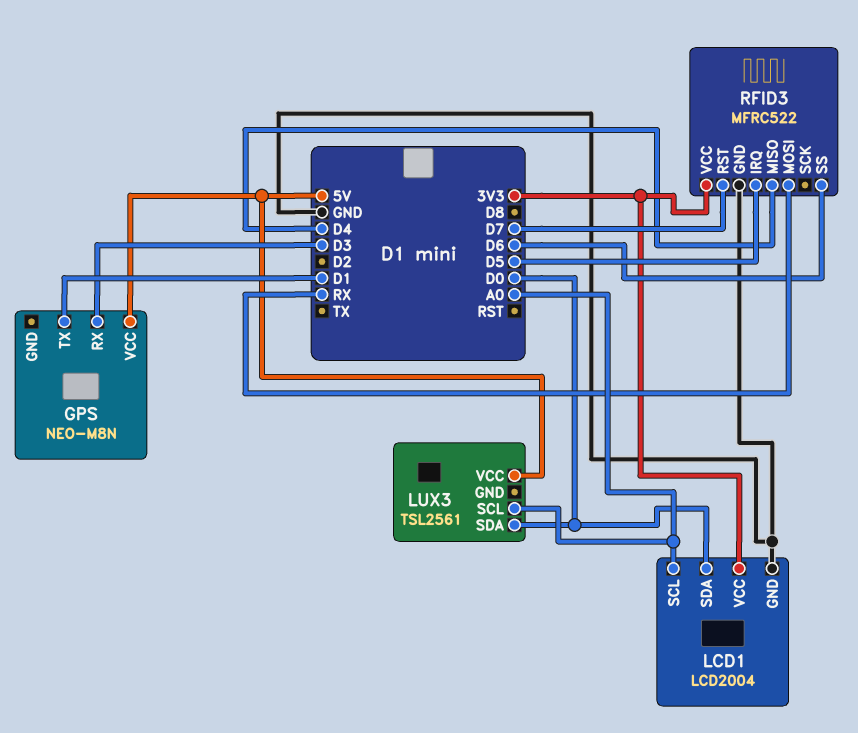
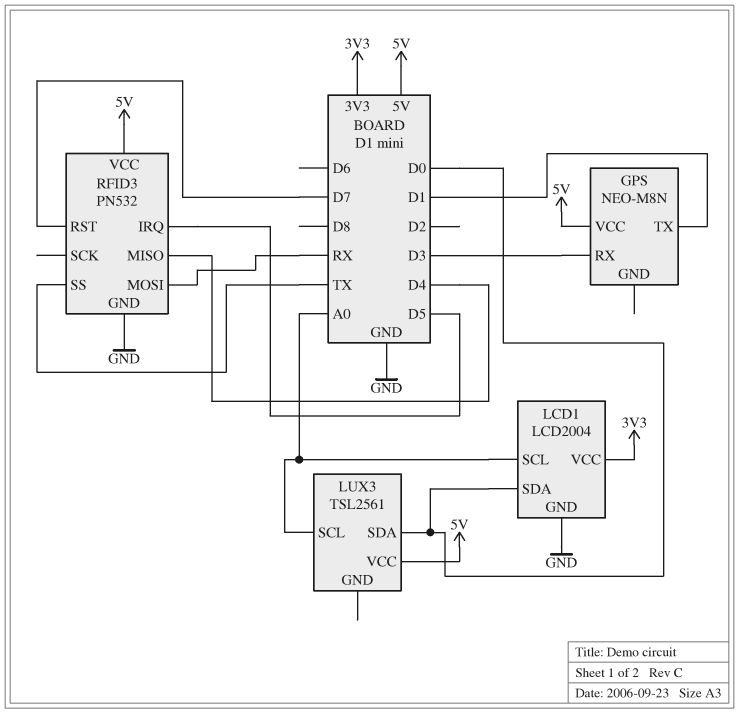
RFID3: MFRC522 -> PN532
RFID3 pin SS: D6 -> TX
RFID3 pin VCC: 3V3 -> 5V

